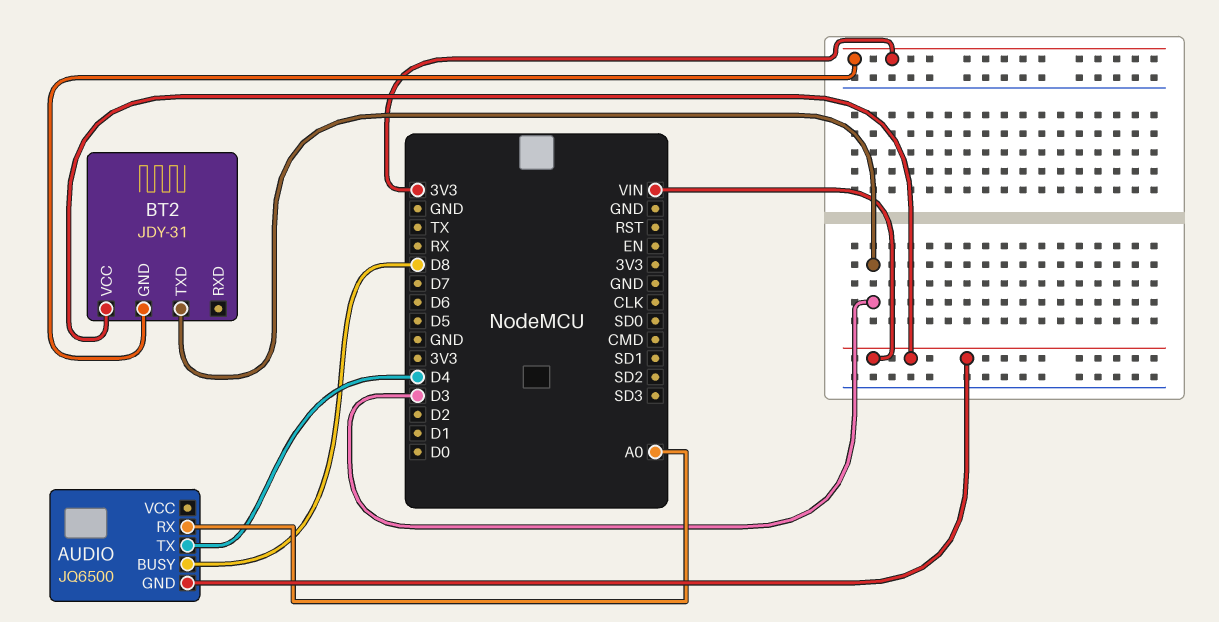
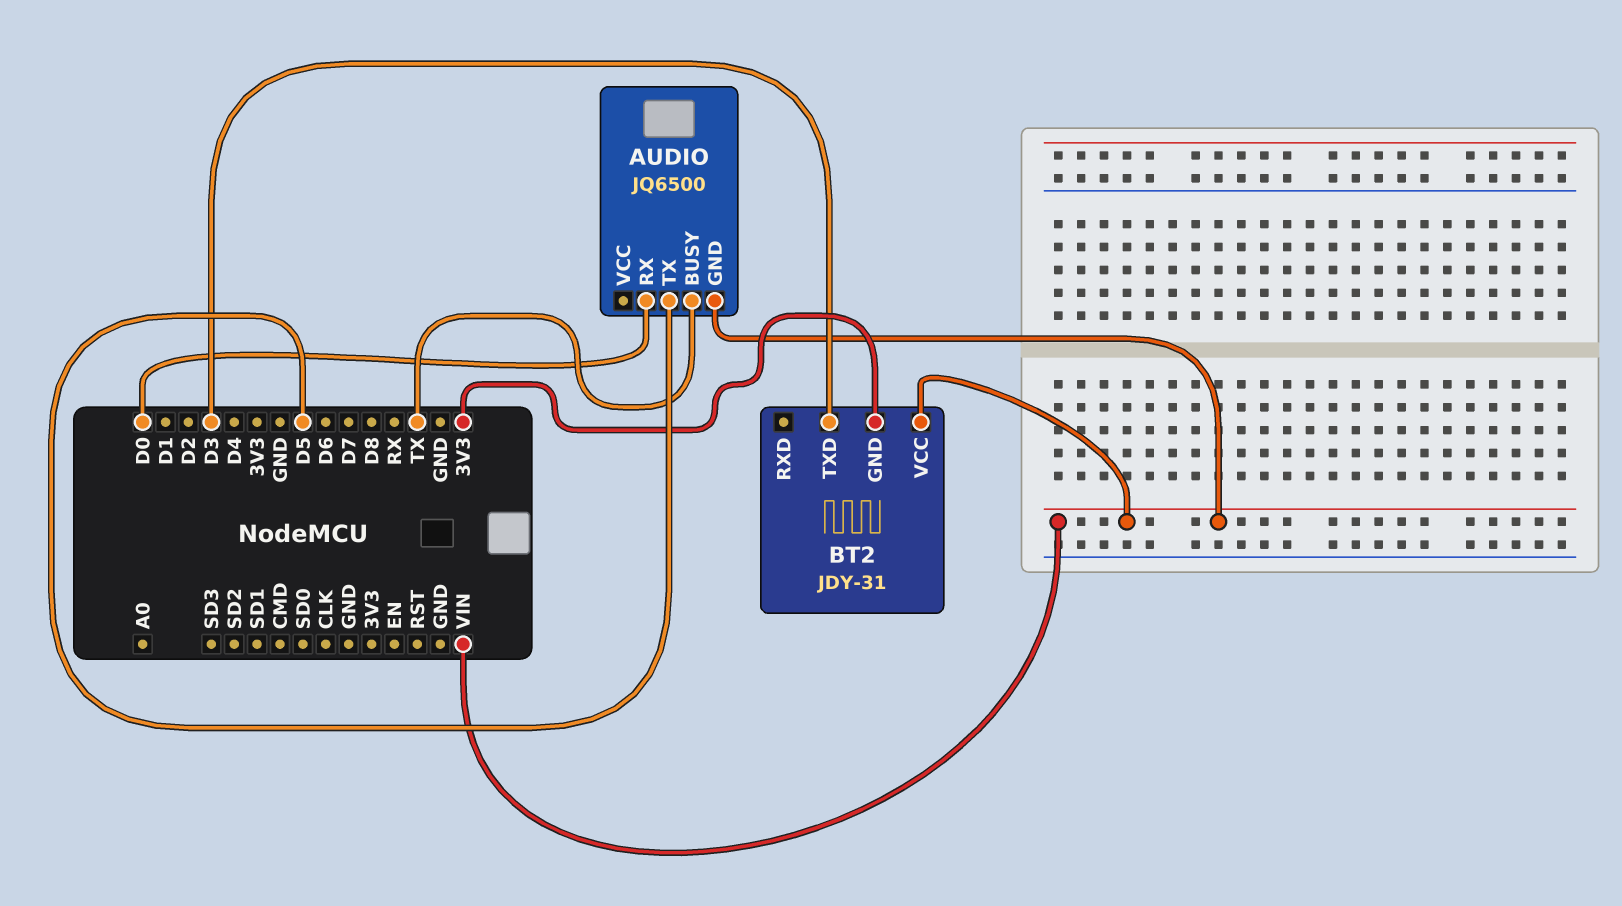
AUDIO pin BUSY: D8 -> TX
AUDIO pin RX: A0 -> D0
AUDIO pin TX: D4 -> D5

